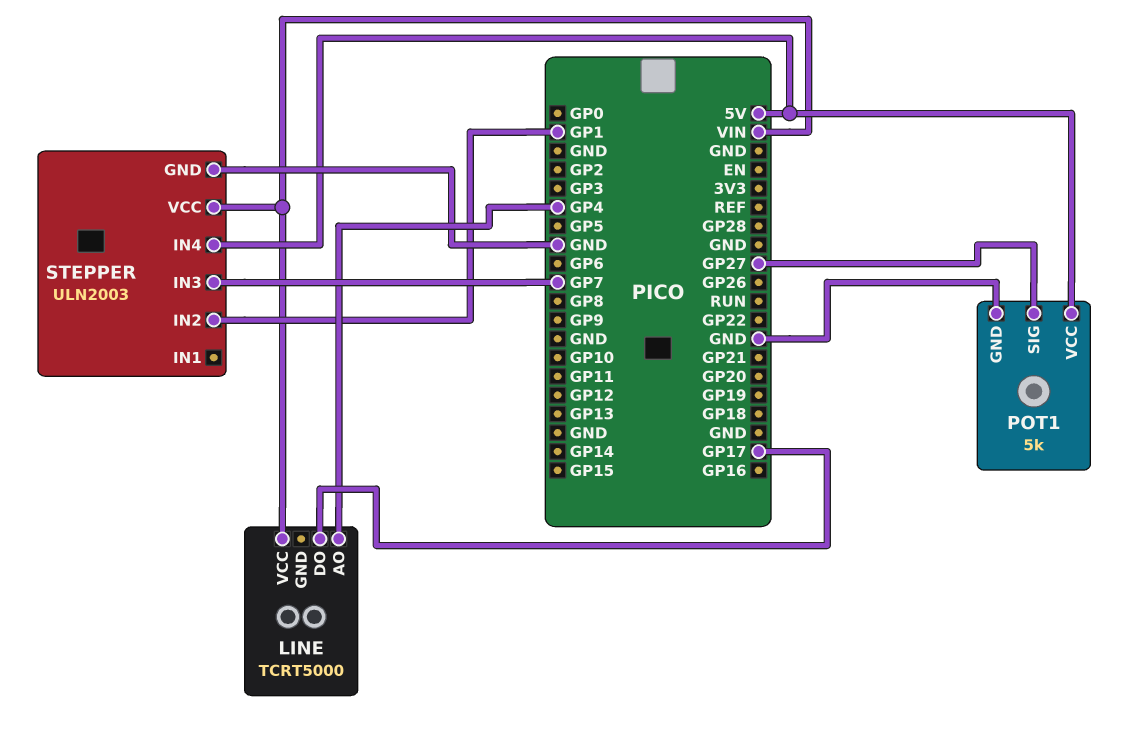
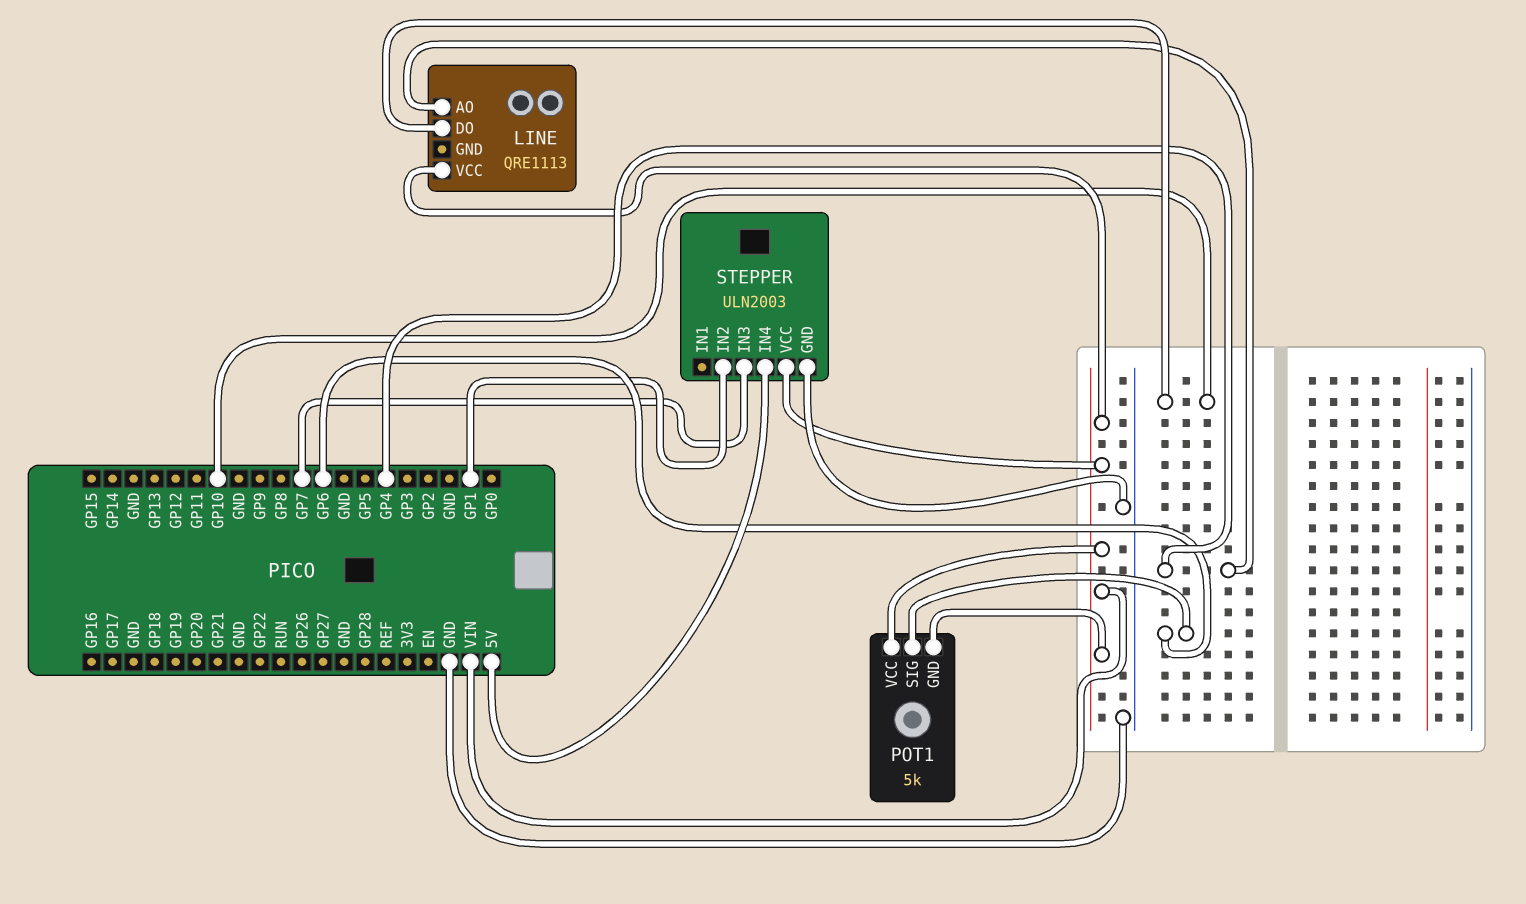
LINE: TCRT5000 -> QRE1113
LINE pin DO: GP17 -> GP10
POT1 pin GND: GND -> VIN
POT1 pin SIG: GP27 -> GP6
POT1 pin VCC: 5V -> VIN

